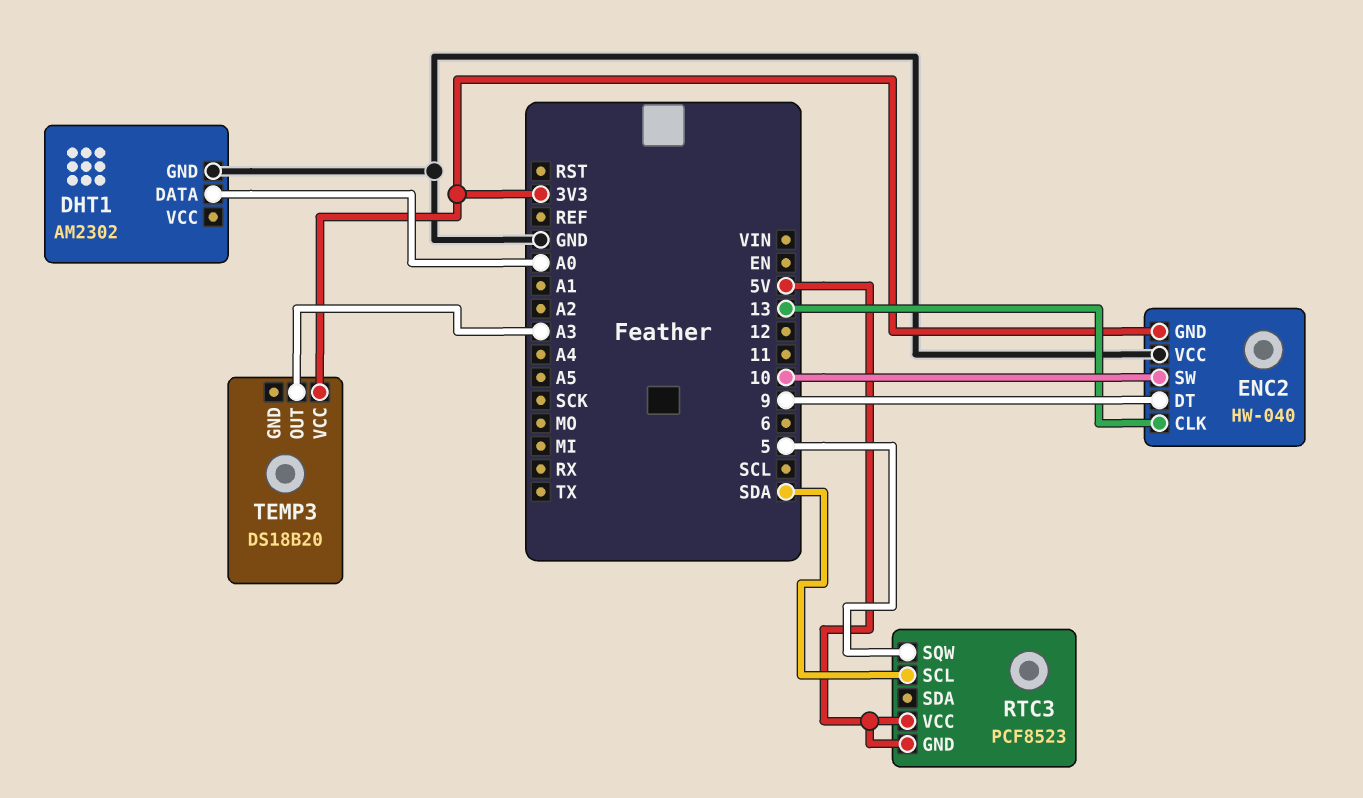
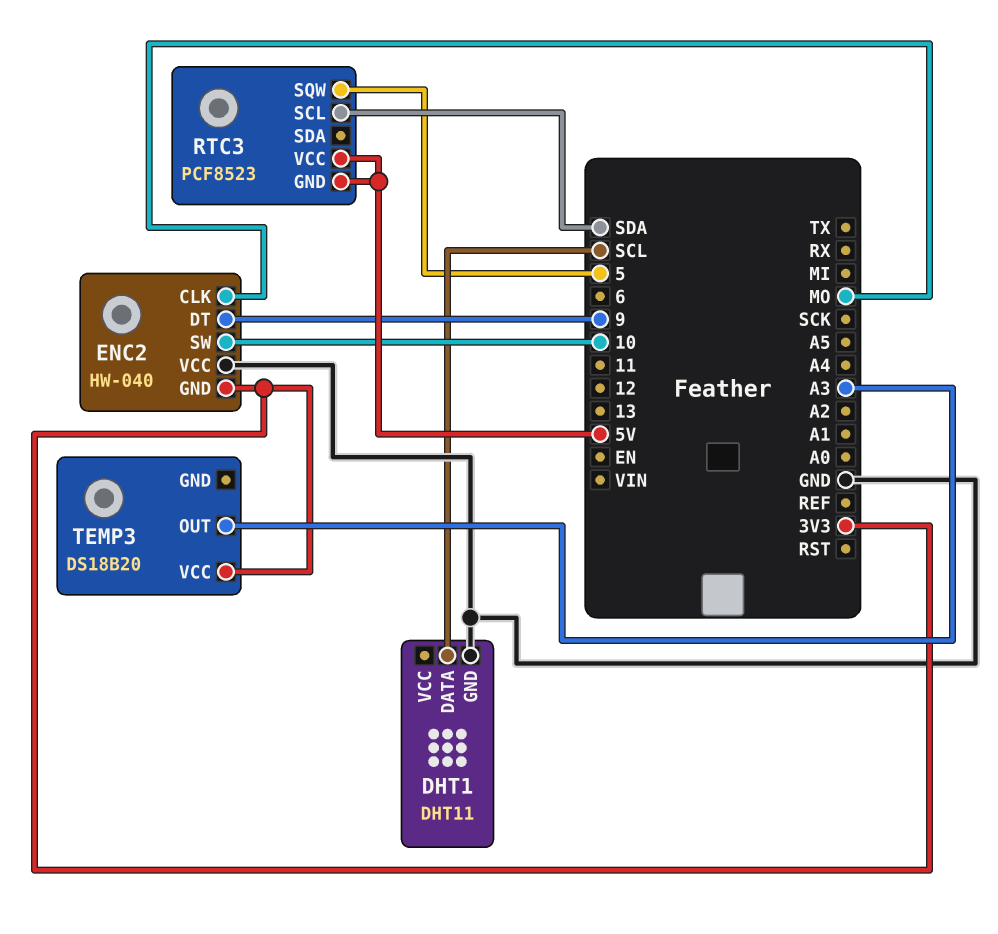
DHT1: AM2302 -> DHT11
DHT1 pin DATA: A0 -> SCL
ENC2 pin CLK: 13 -> MO

